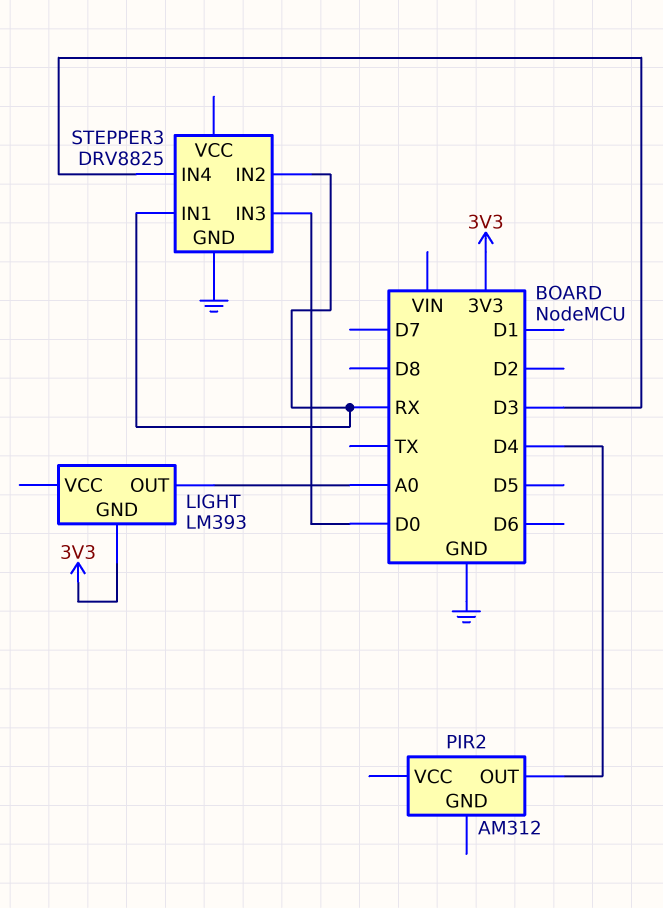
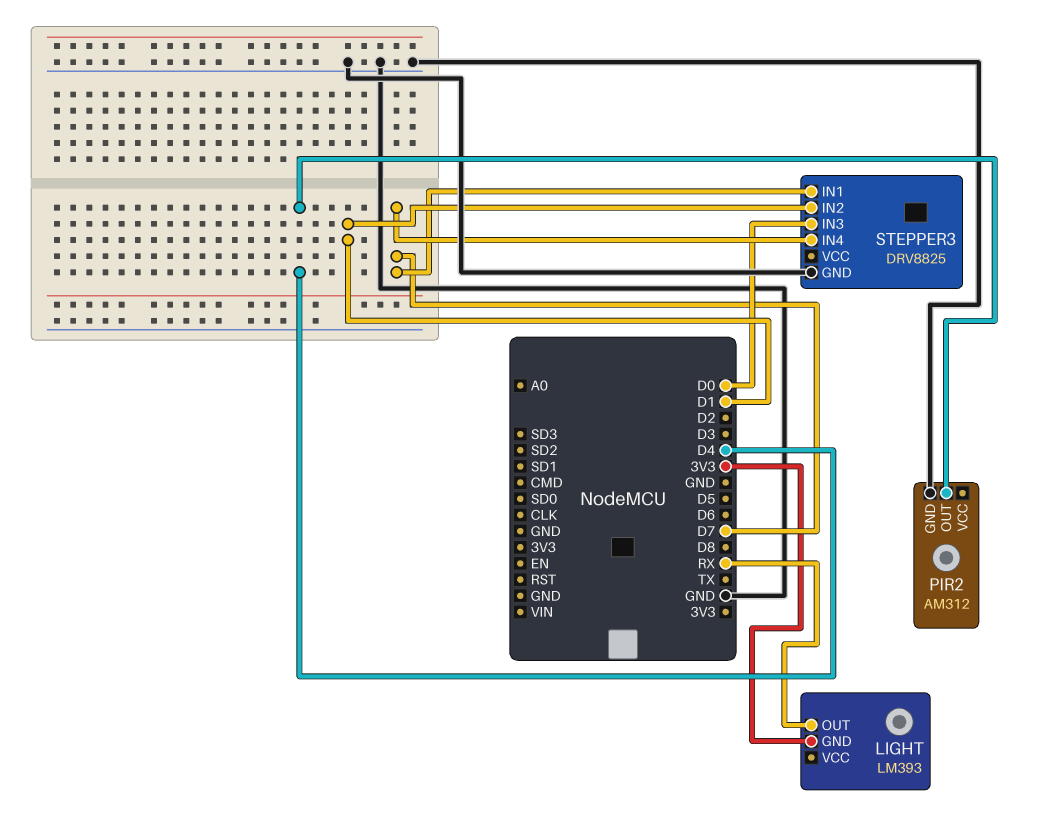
LIGHT pin OUT: A0 -> RX
PIR2 pin GND: none -> GND
STEPPER3 pin IN1: RX -> D7
STEPPER3 pin IN2: RX -> D1
STEPPER3 pin IN4: D3 -> D7

